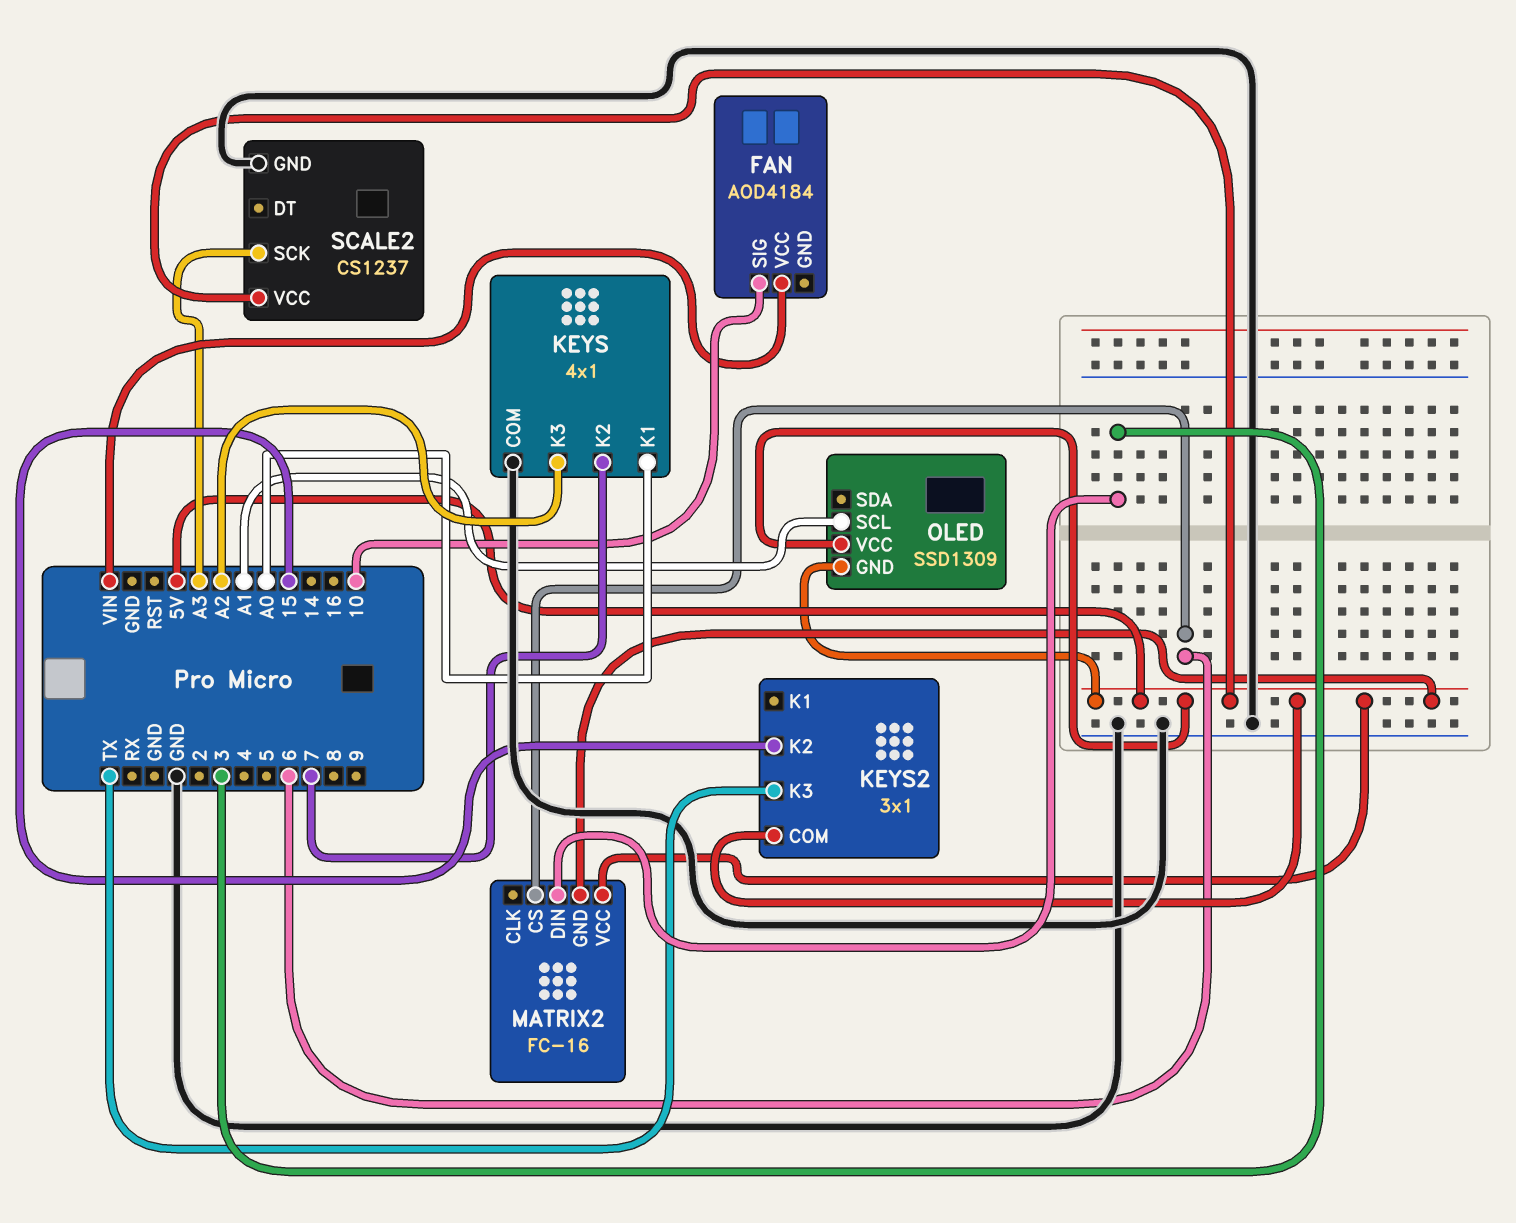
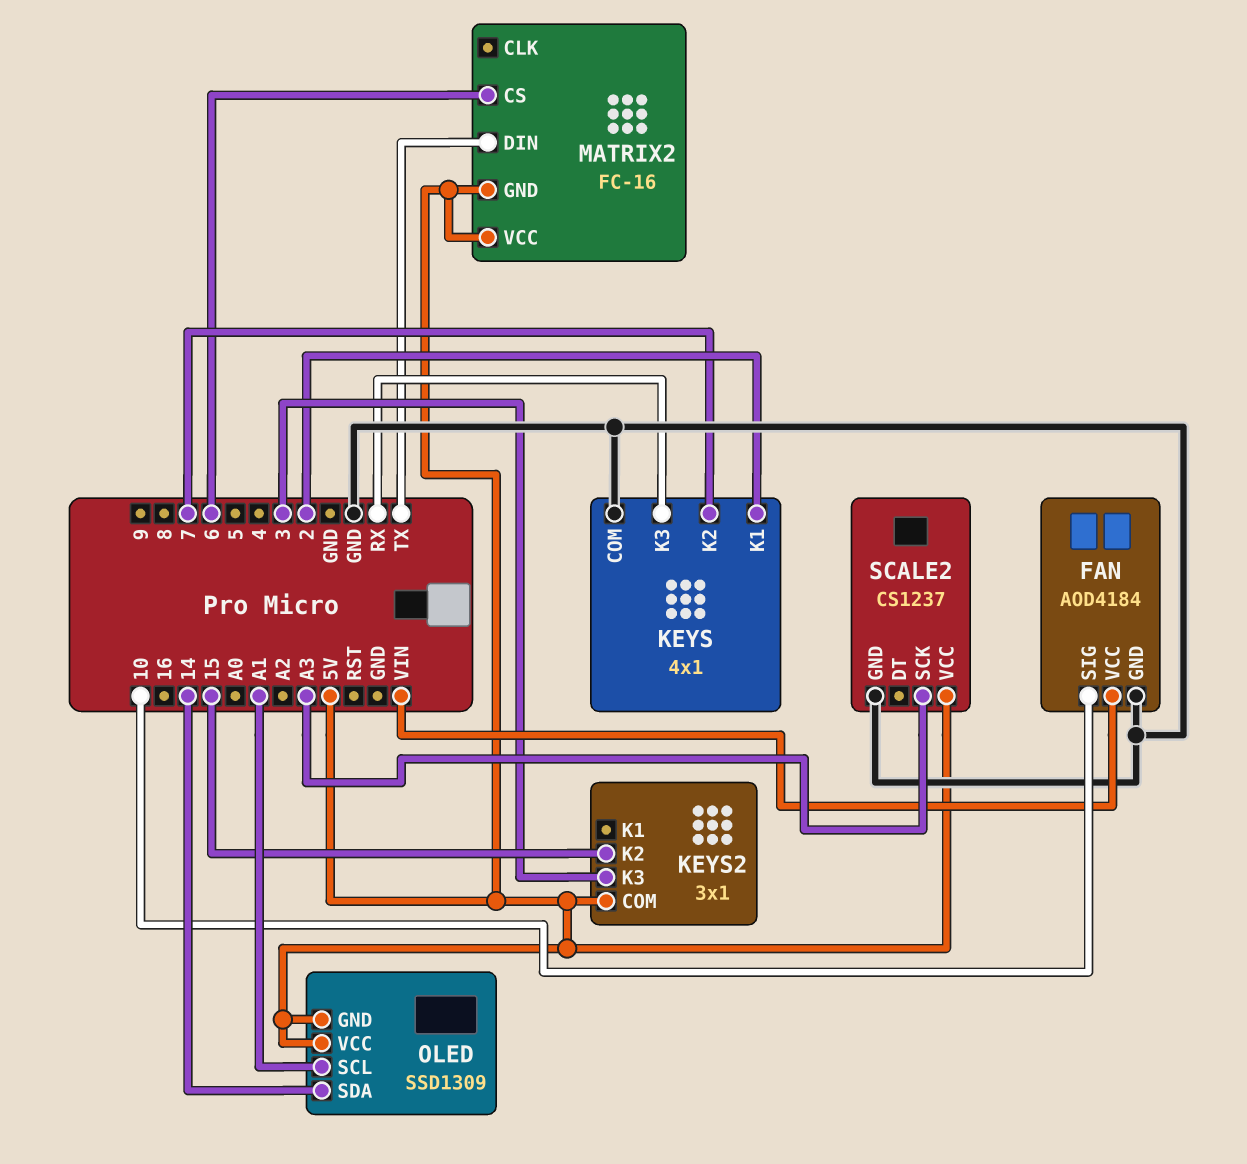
FAN pin GND: none -> GND
KEYS pin K1: A0 -> 2
KEYS pin K3: A2 -> RX
KEYS2 pin K3: TX -> 3
MATRIX2 pin DIN: 3 -> TX
OLED pin SDA: none -> 14

